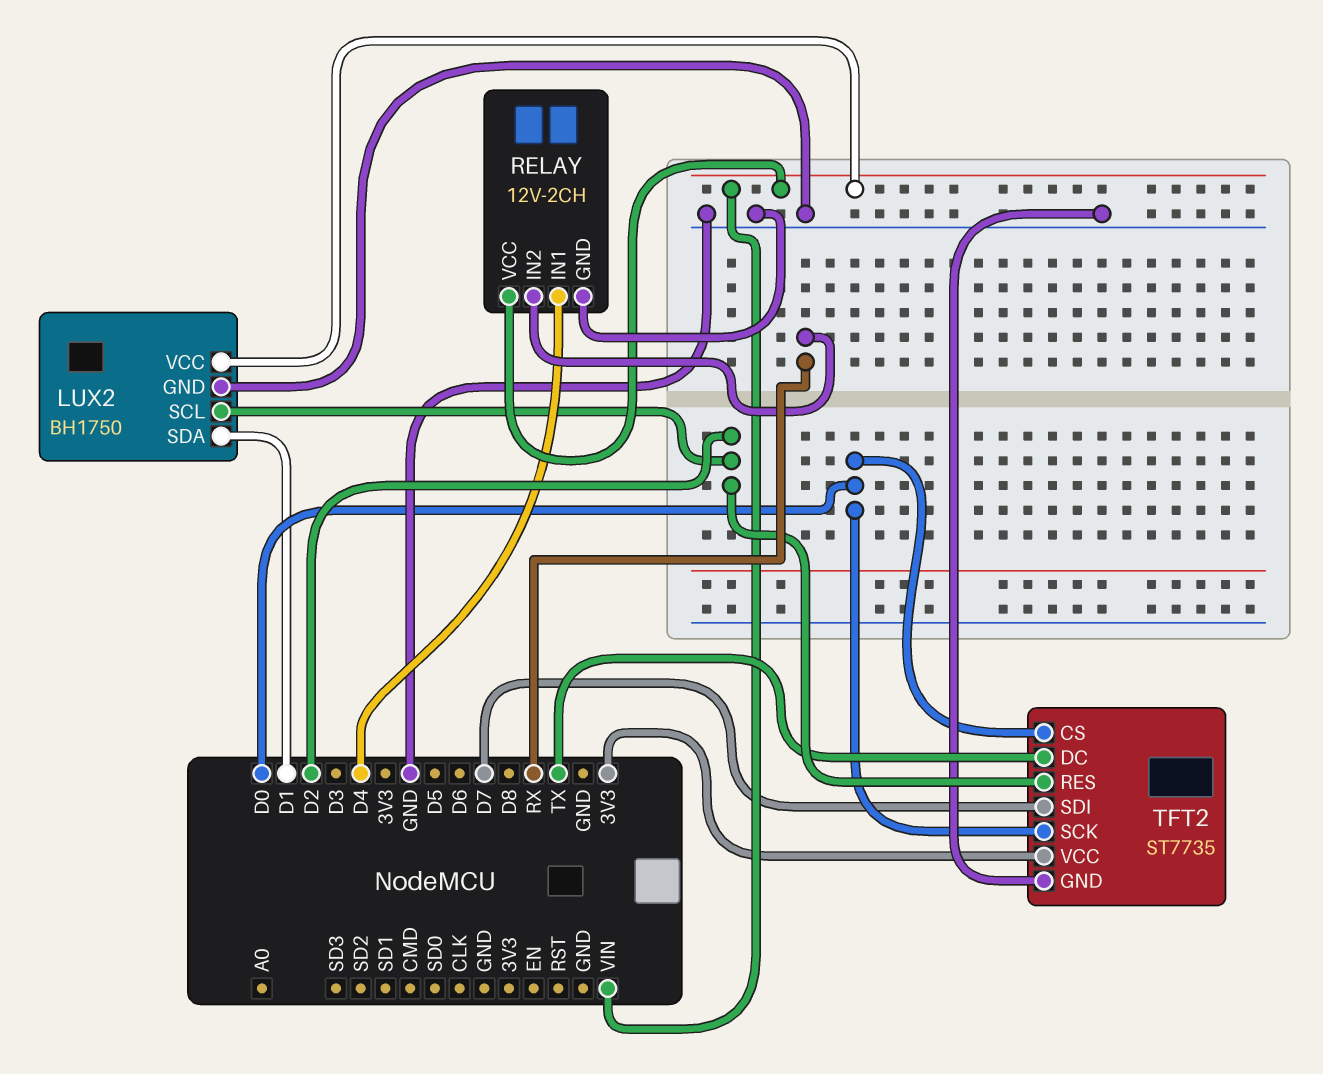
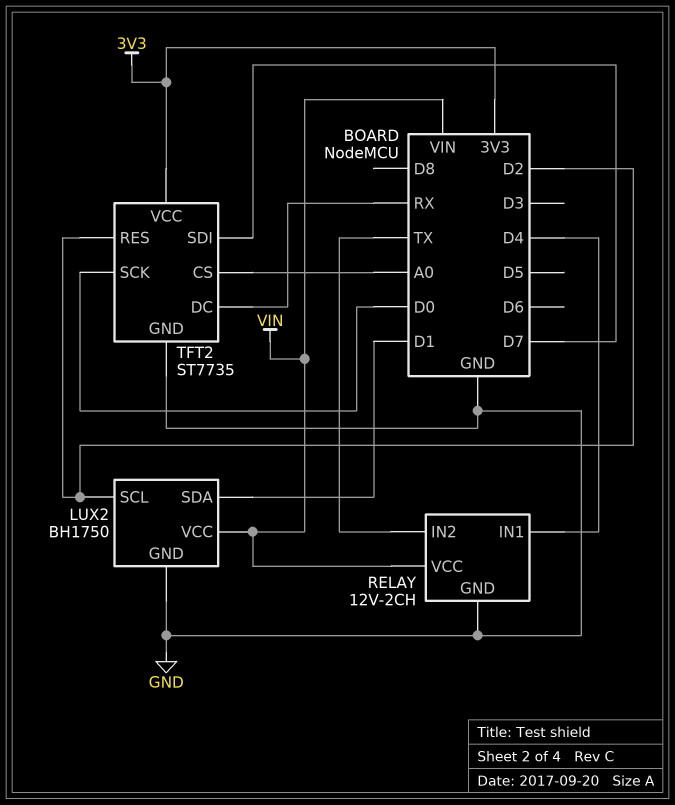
RELAY pin IN2: RX -> TX
TFT2 pin CS: D0 -> A0
TFT2 pin DC: TX -> RX

